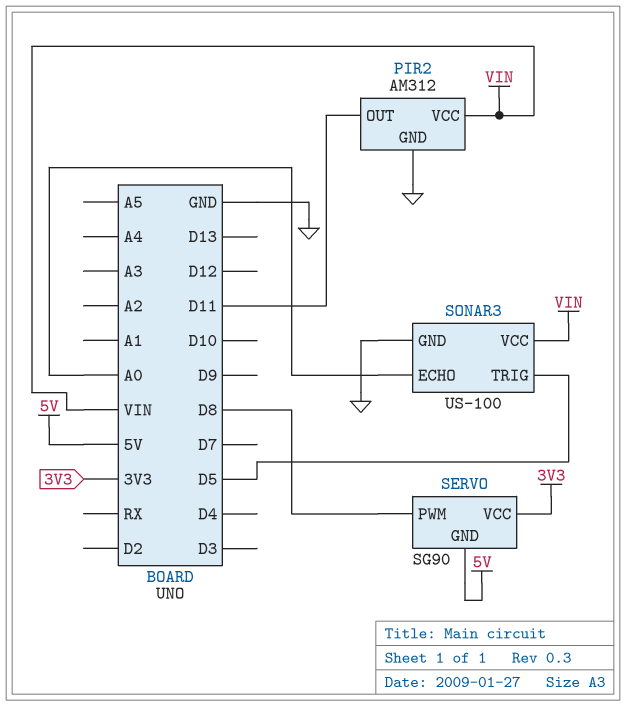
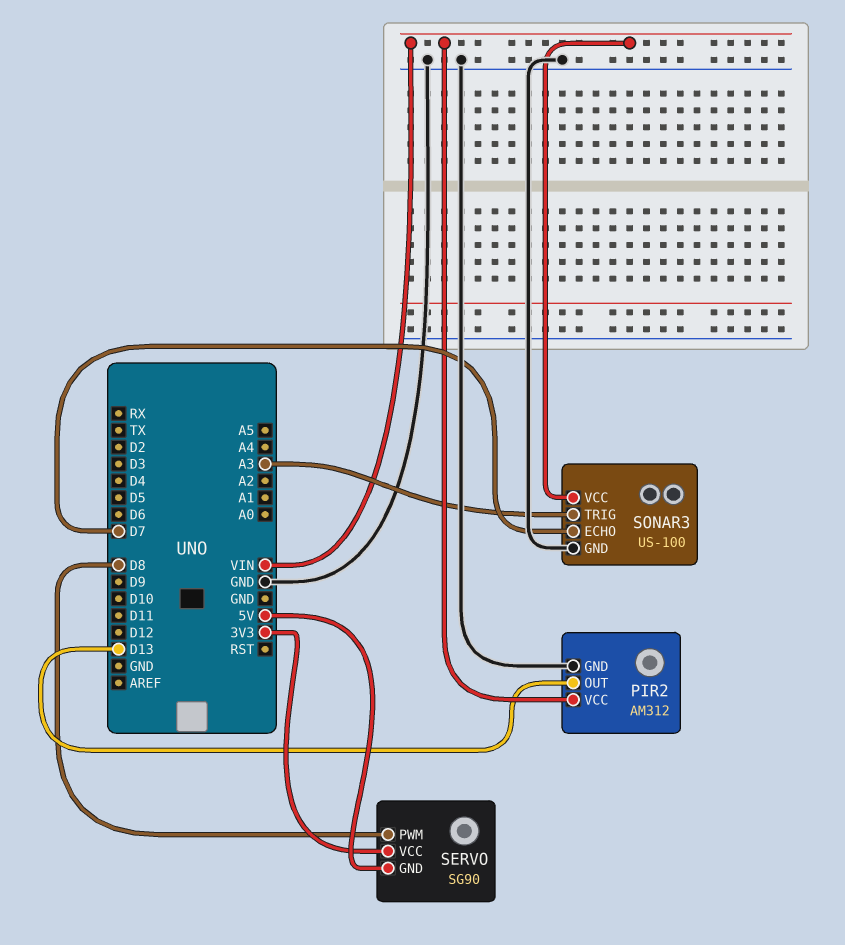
PIR2 pin OUT: D11 -> D13
SONAR3 pin ECHO: A0 -> D7
SONAR3 pin TRIG: D5 -> A3

